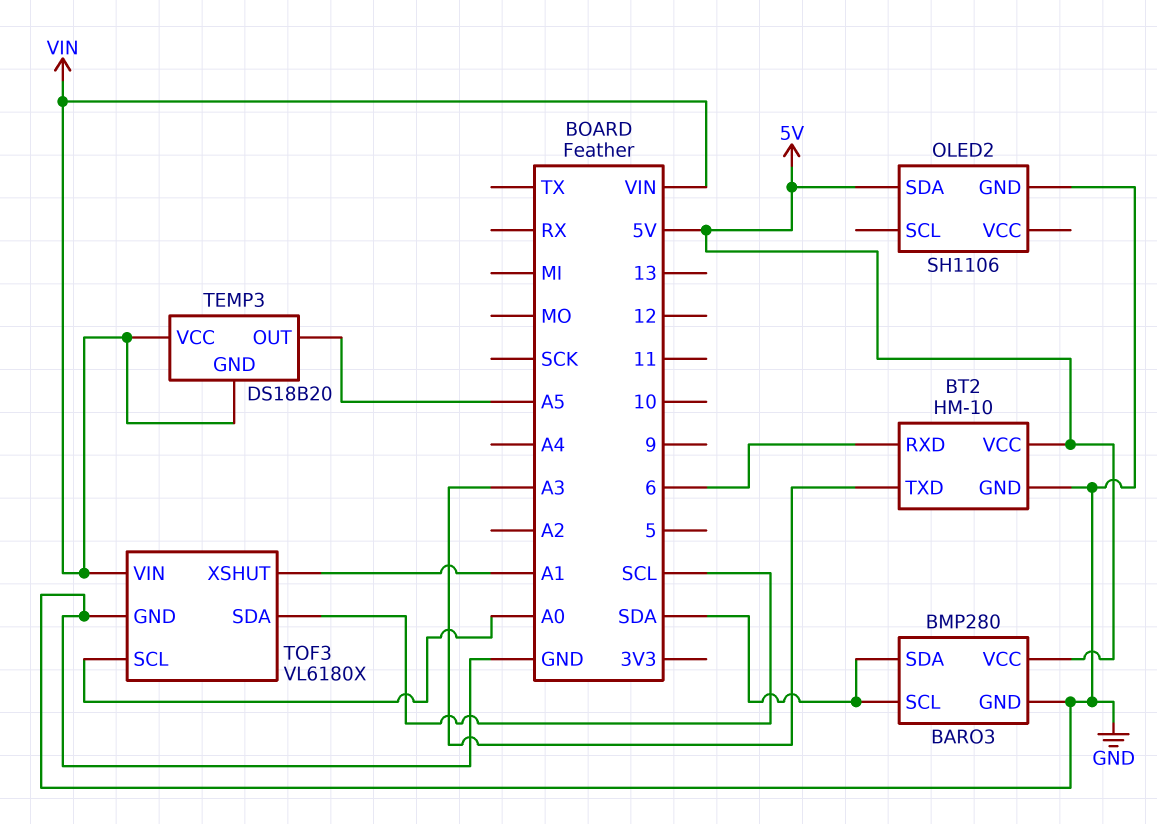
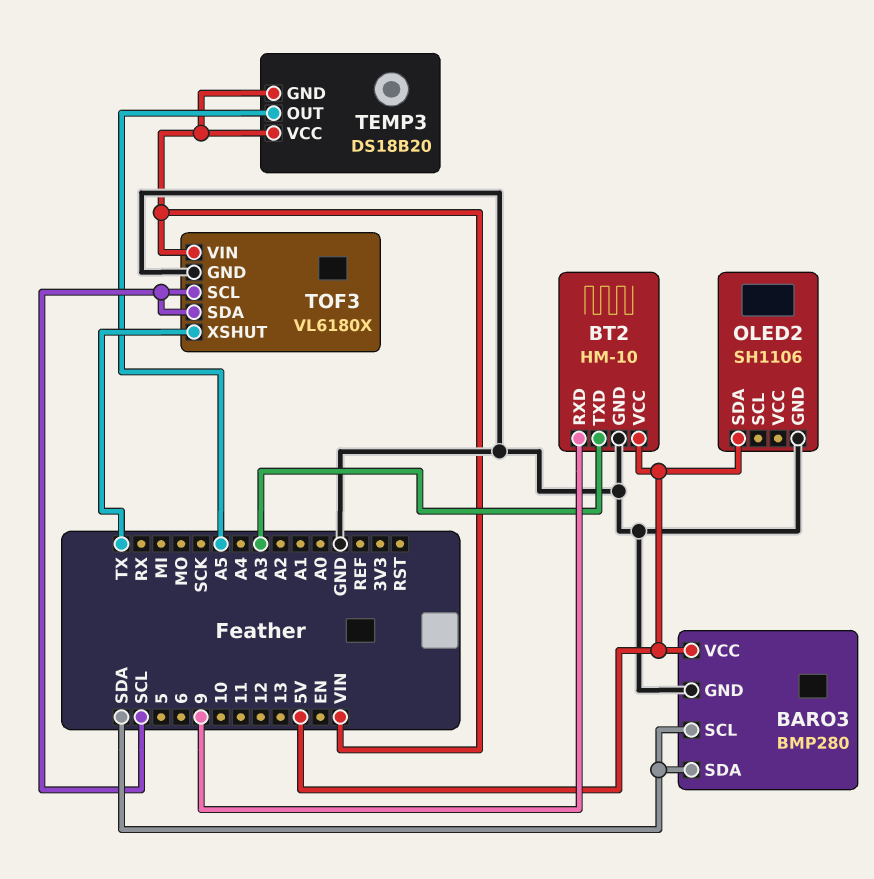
BT2 pin RXD: 6 -> 9
TOF3 pin SCL: A0 -> SCL
TOF3 pin XSHUT: A1 -> TX

